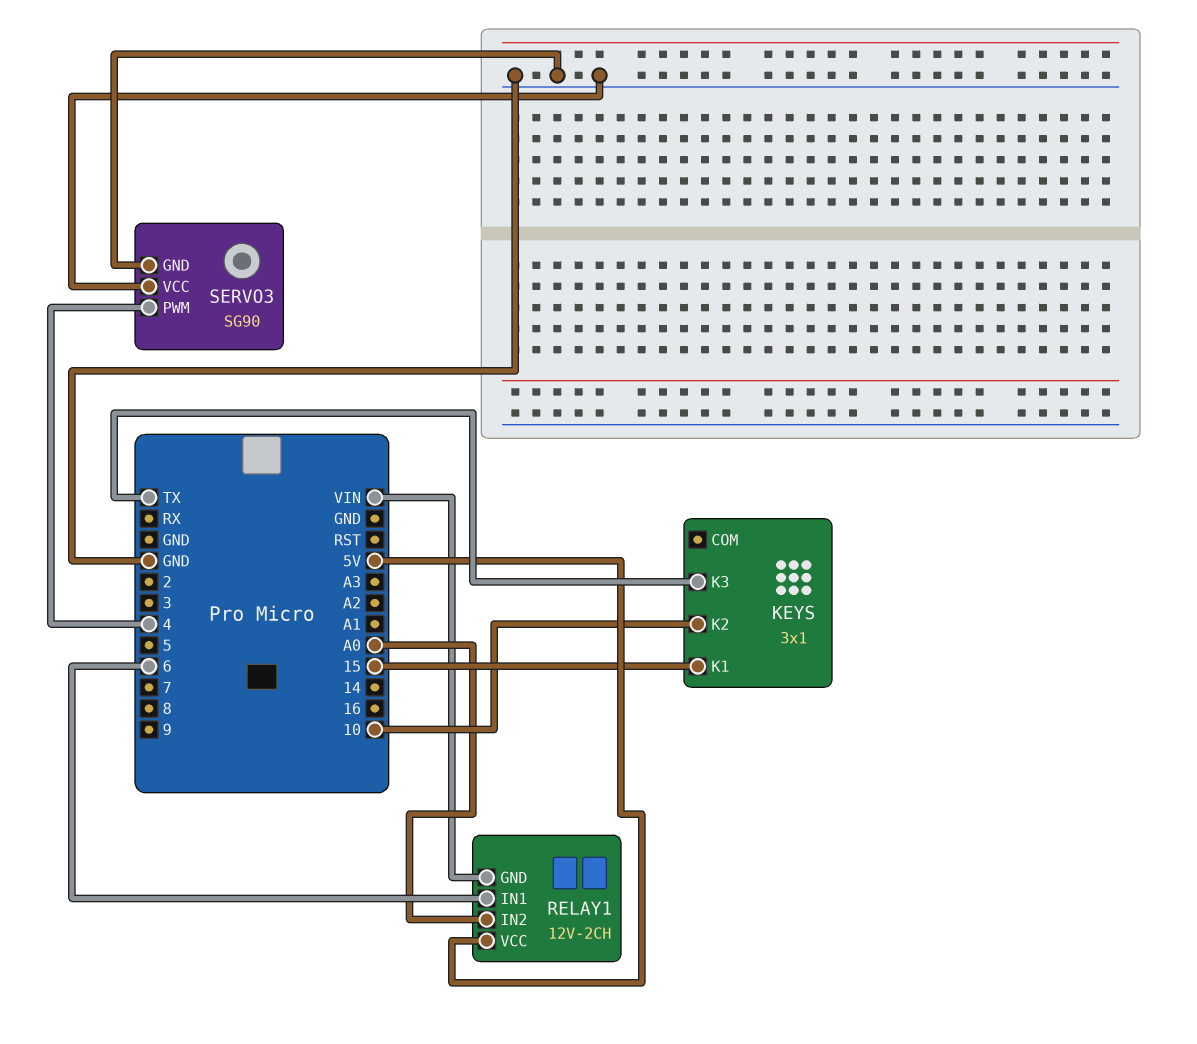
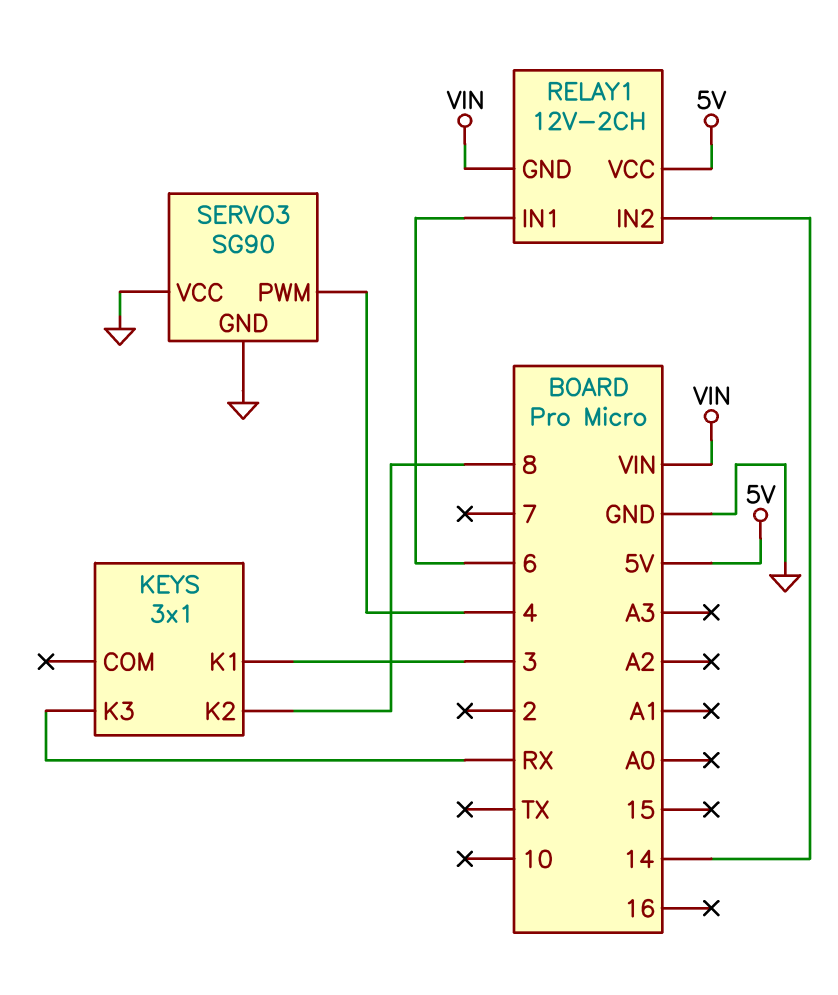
KEYS pin K1: 15 -> 3
KEYS pin K2: 10 -> 8
KEYS pin K3: TX -> RX
RELAY1 pin IN2: A0 -> 14

